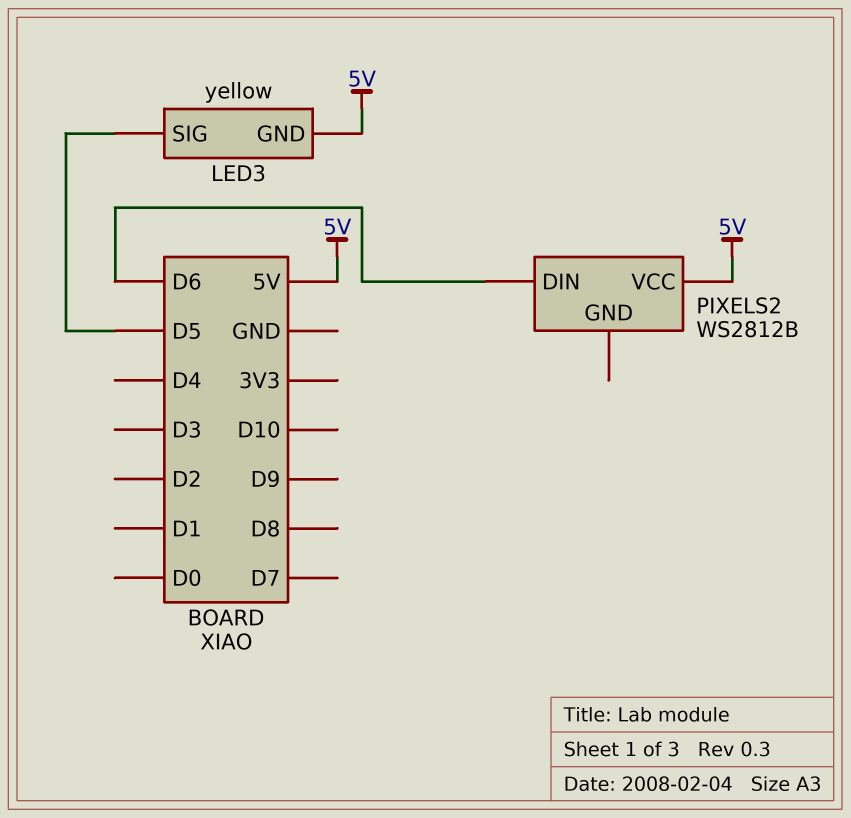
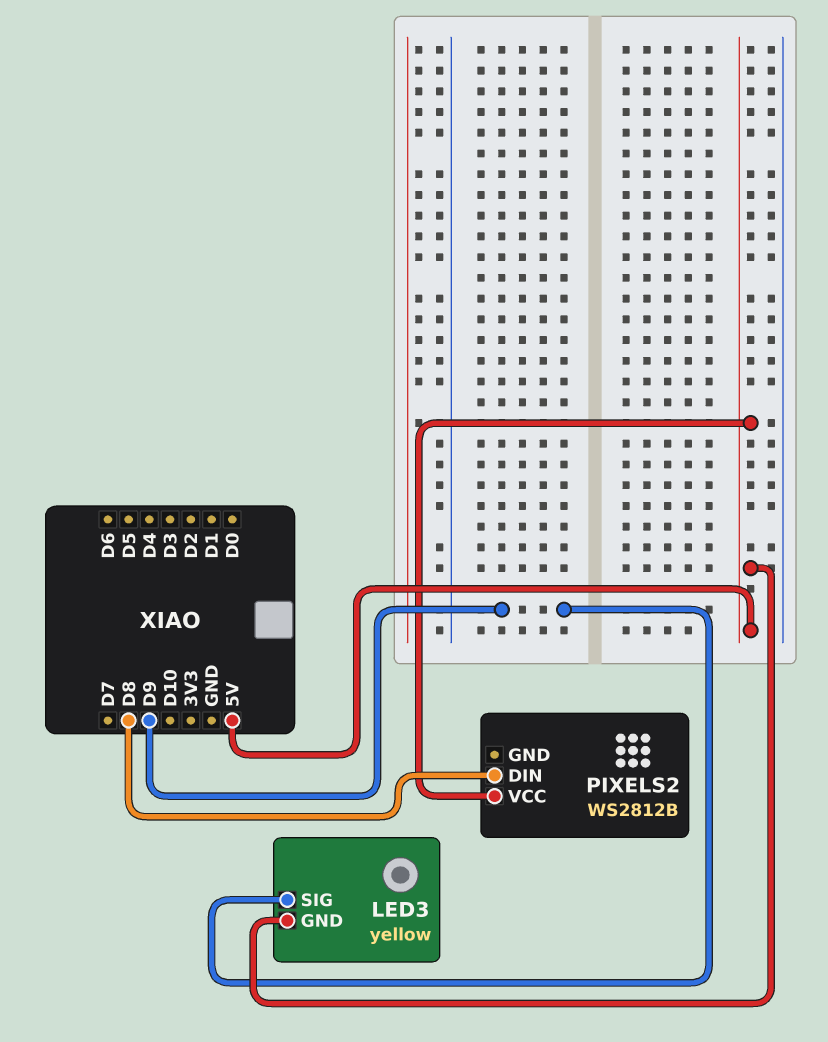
LED3 pin SIG: D5 -> D9
PIXELS2 pin DIN: D6 -> D8

